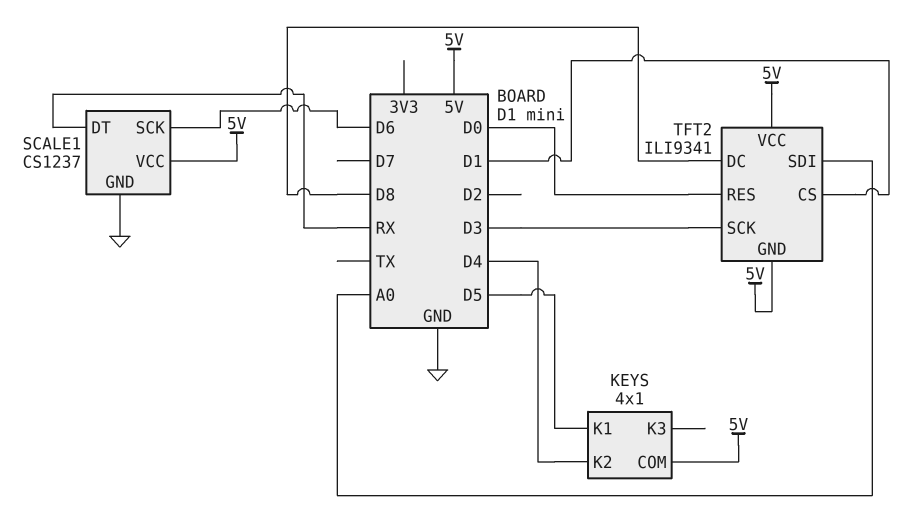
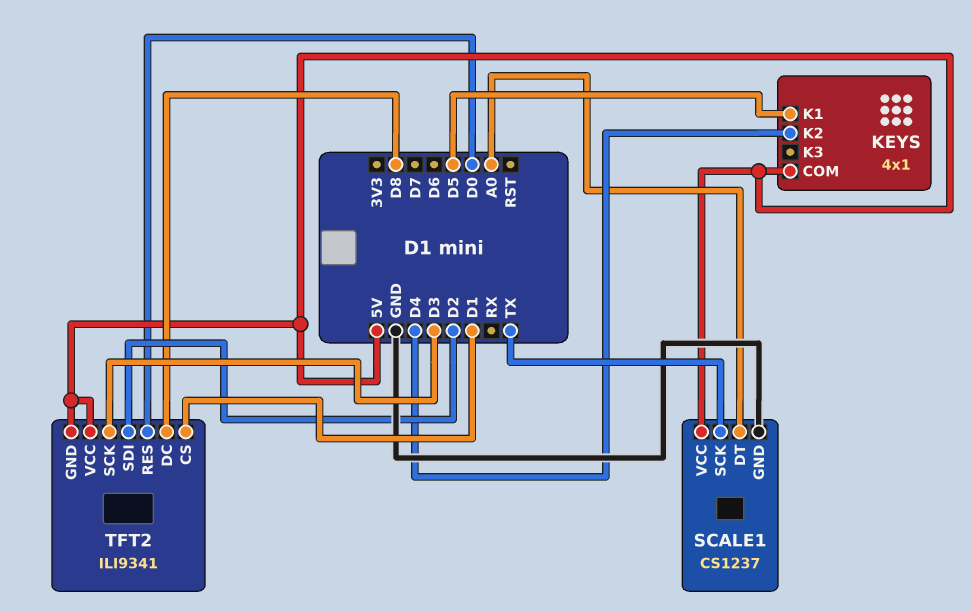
SCALE1 pin DT: RX -> A0
SCALE1 pin SCK: D6 -> TX
TFT2 pin SDI: A0 -> D2

